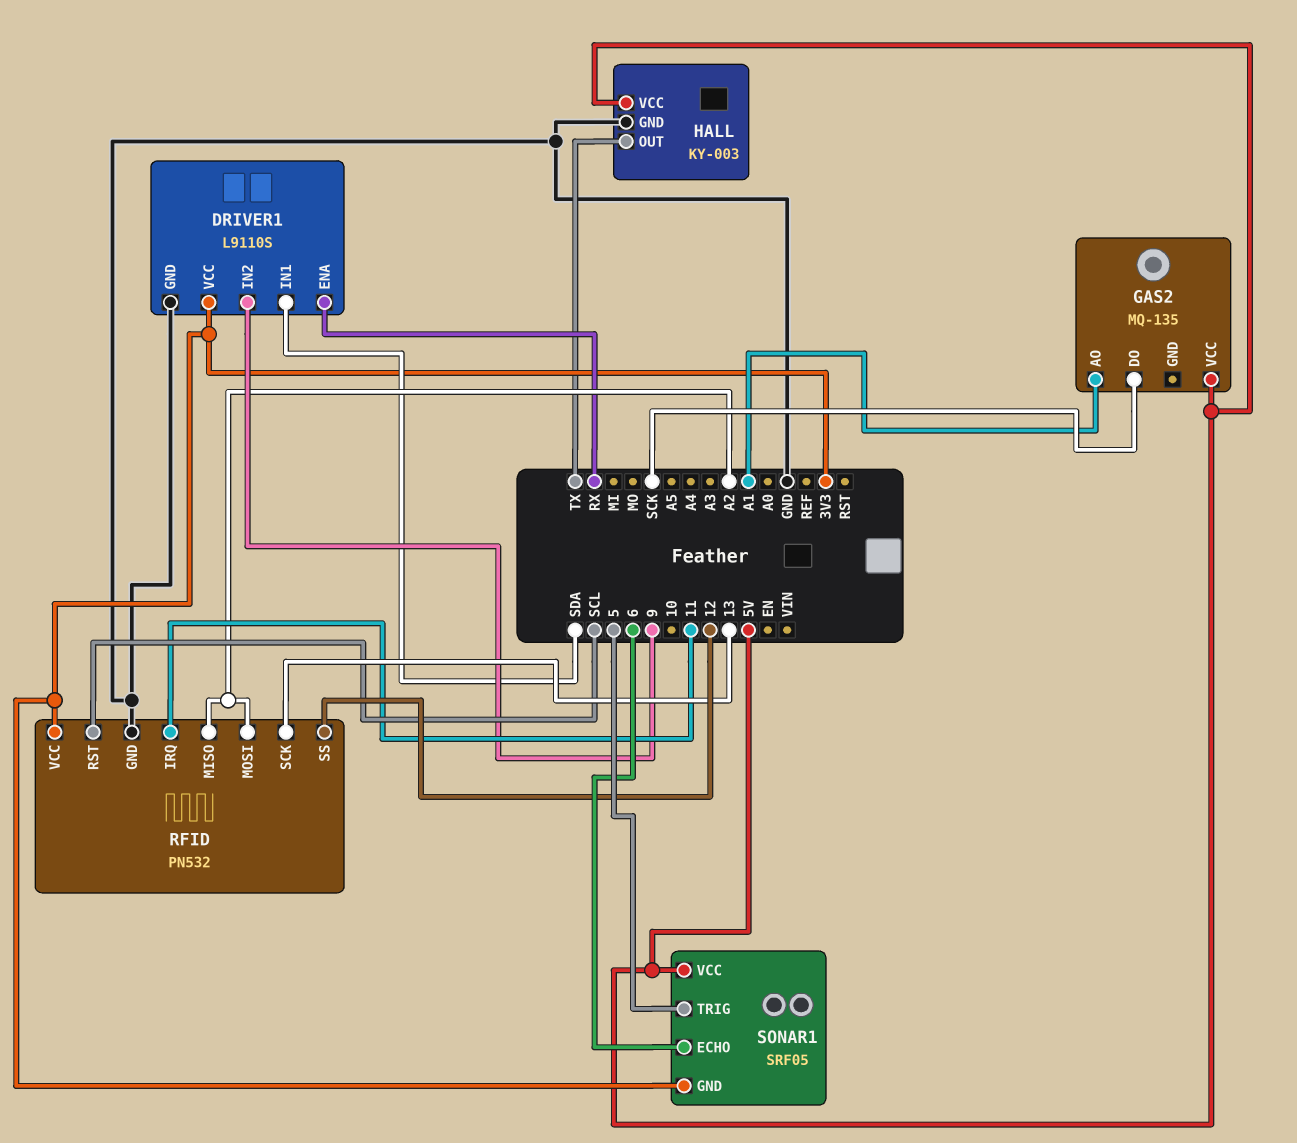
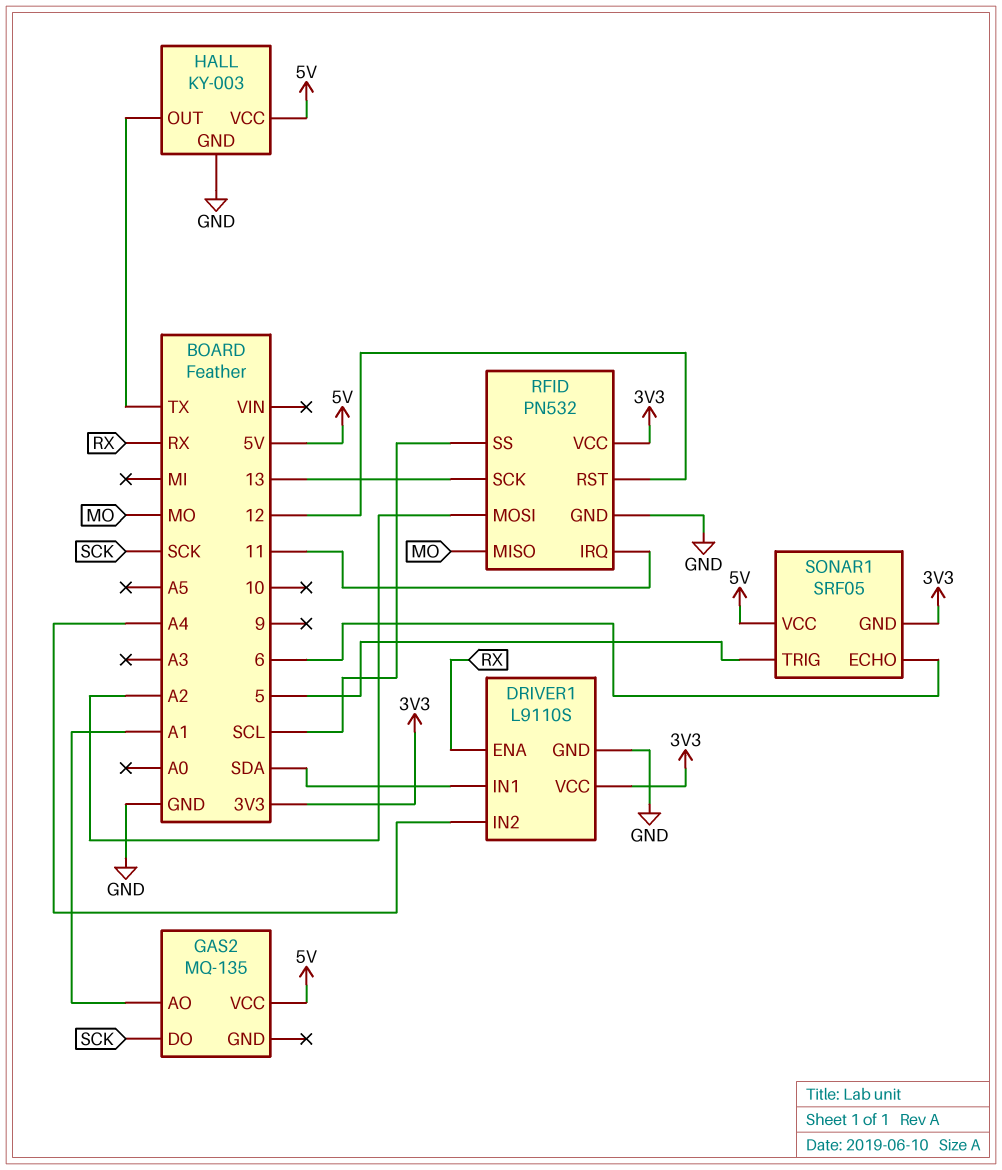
DRIVER1 pin IN2: 9 -> A4
RFID pin MISO: A2 -> MO
RFID pin RST: SCL -> 12
RFID pin SS: 12 -> SCL

